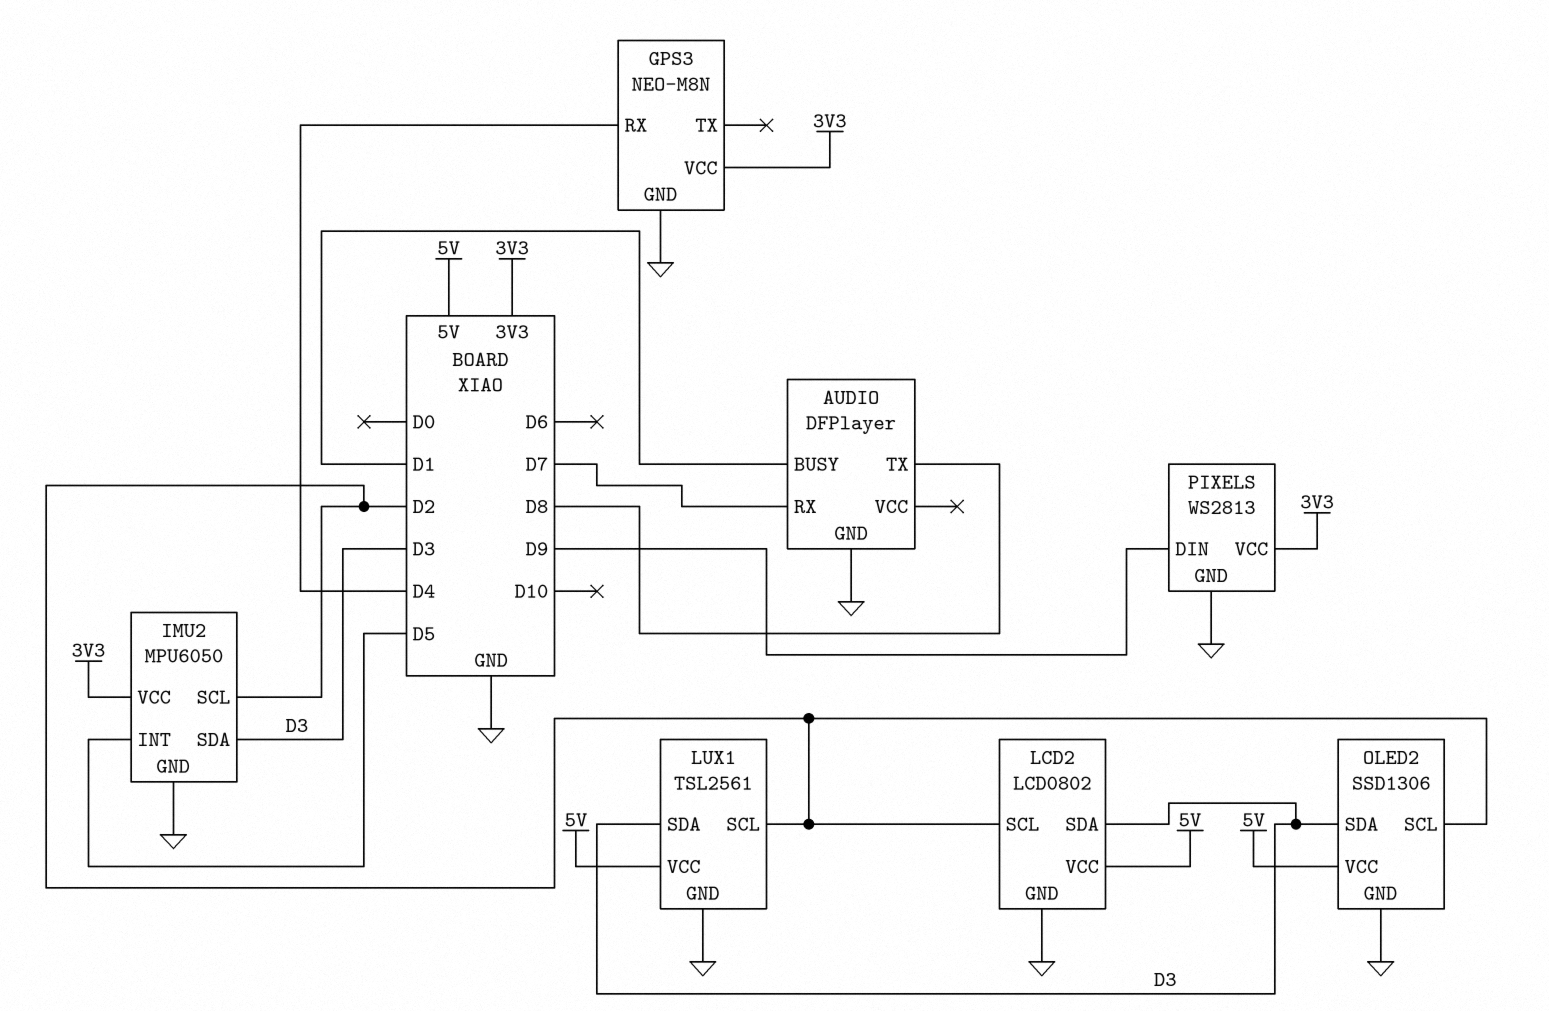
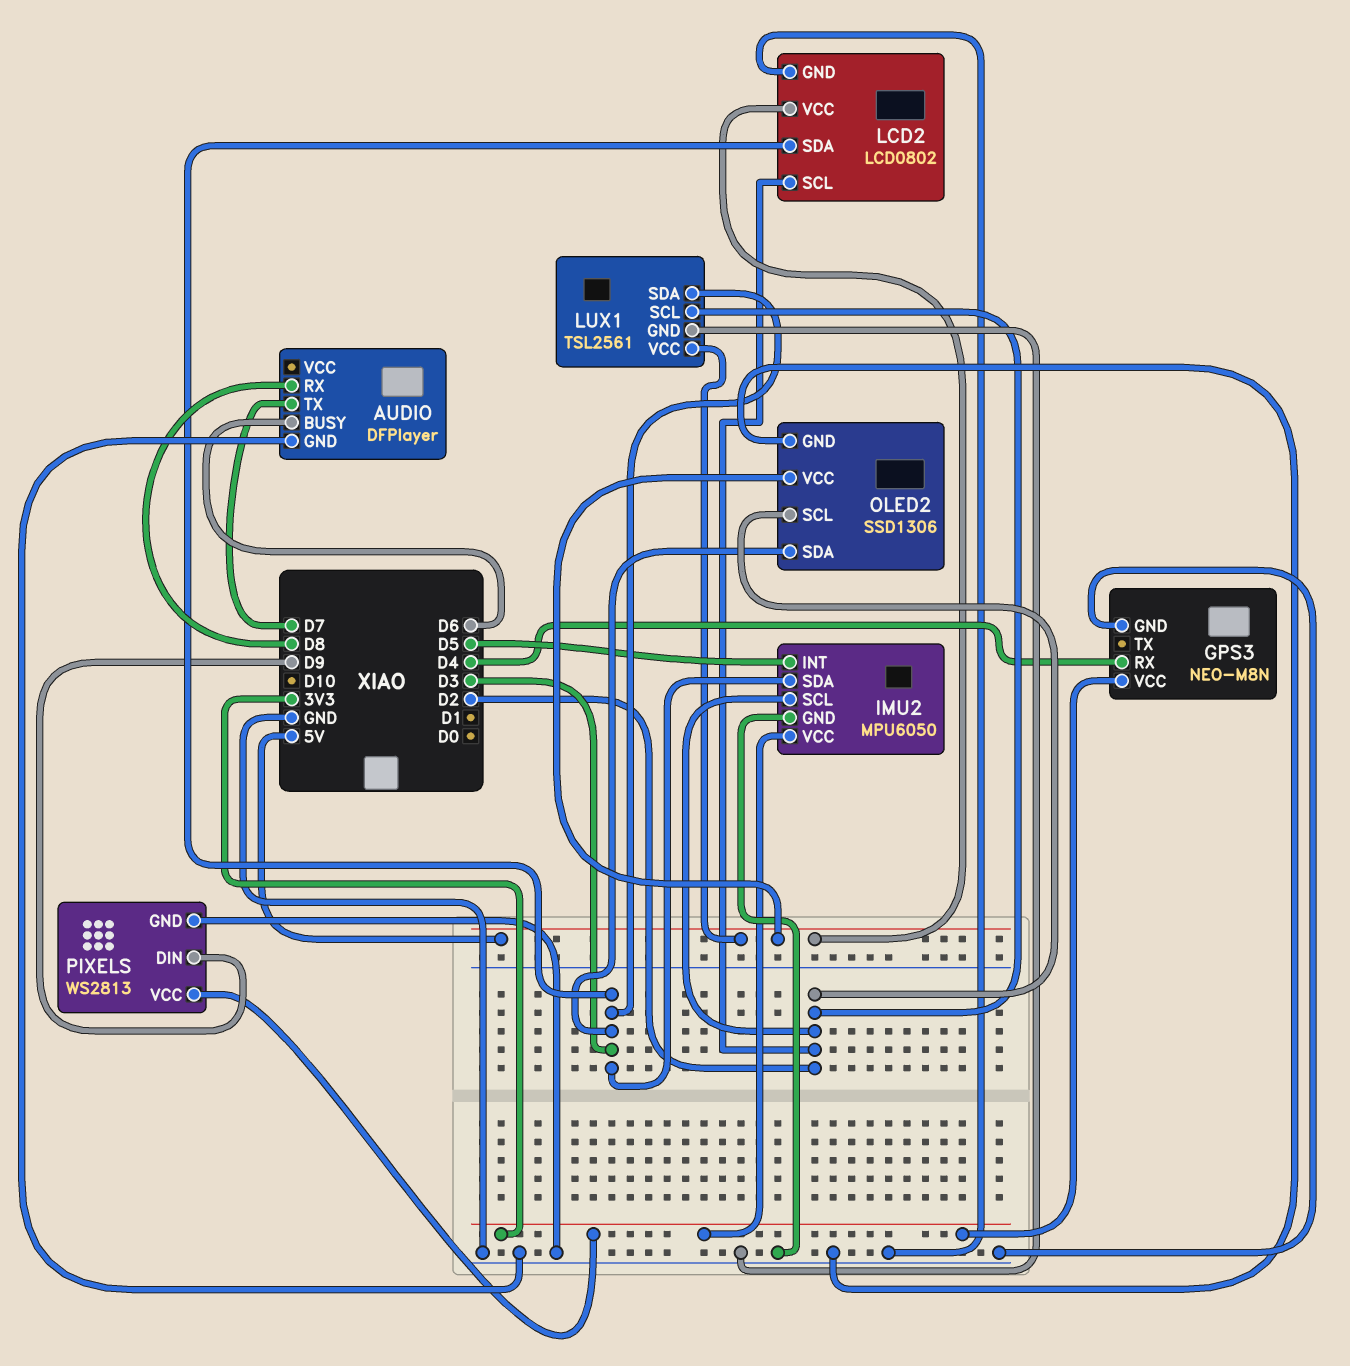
AUDIO pin BUSY: D1 -> D6
AUDIO pin RX: D7 -> D8
AUDIO pin TX: D8 -> D7

